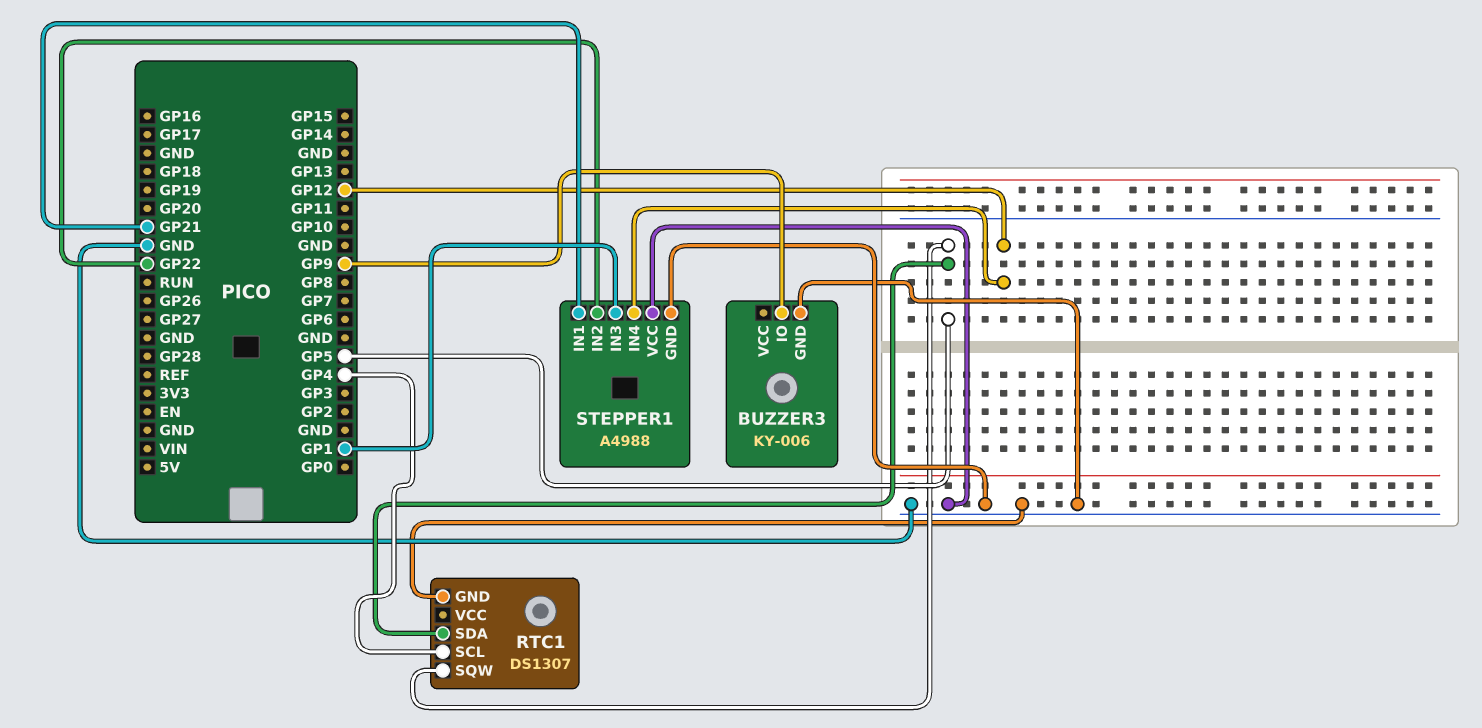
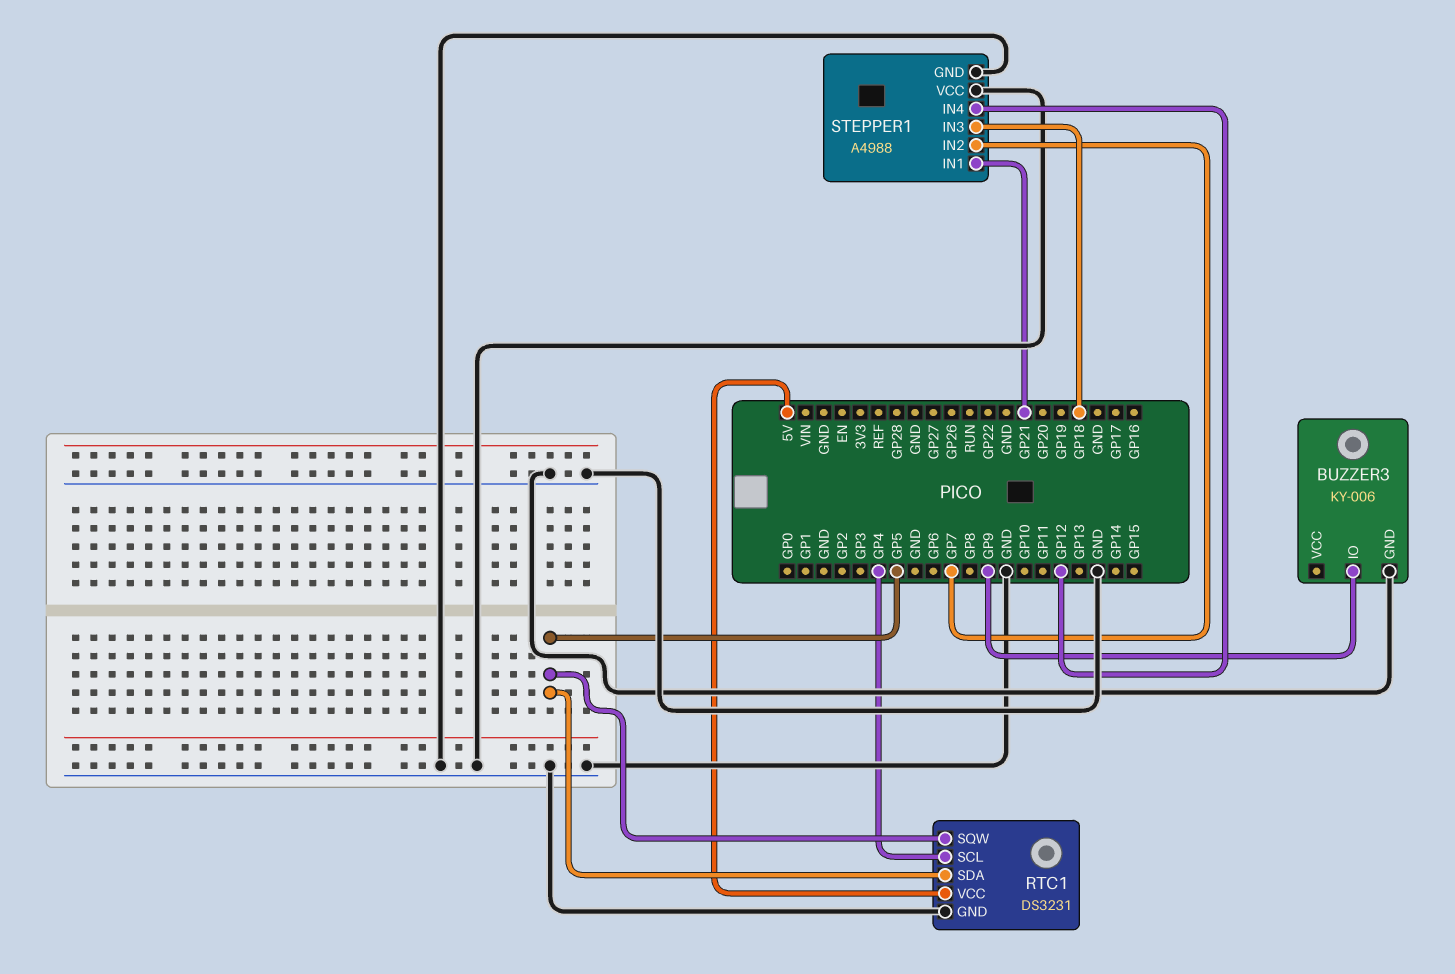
RTC1: DS1307 -> DS3231
RTC1 pin VCC: none -> 5V
STEPPER1 pin IN2: GP22 -> GP7
STEPPER1 pin IN3: GP1 -> GP18

